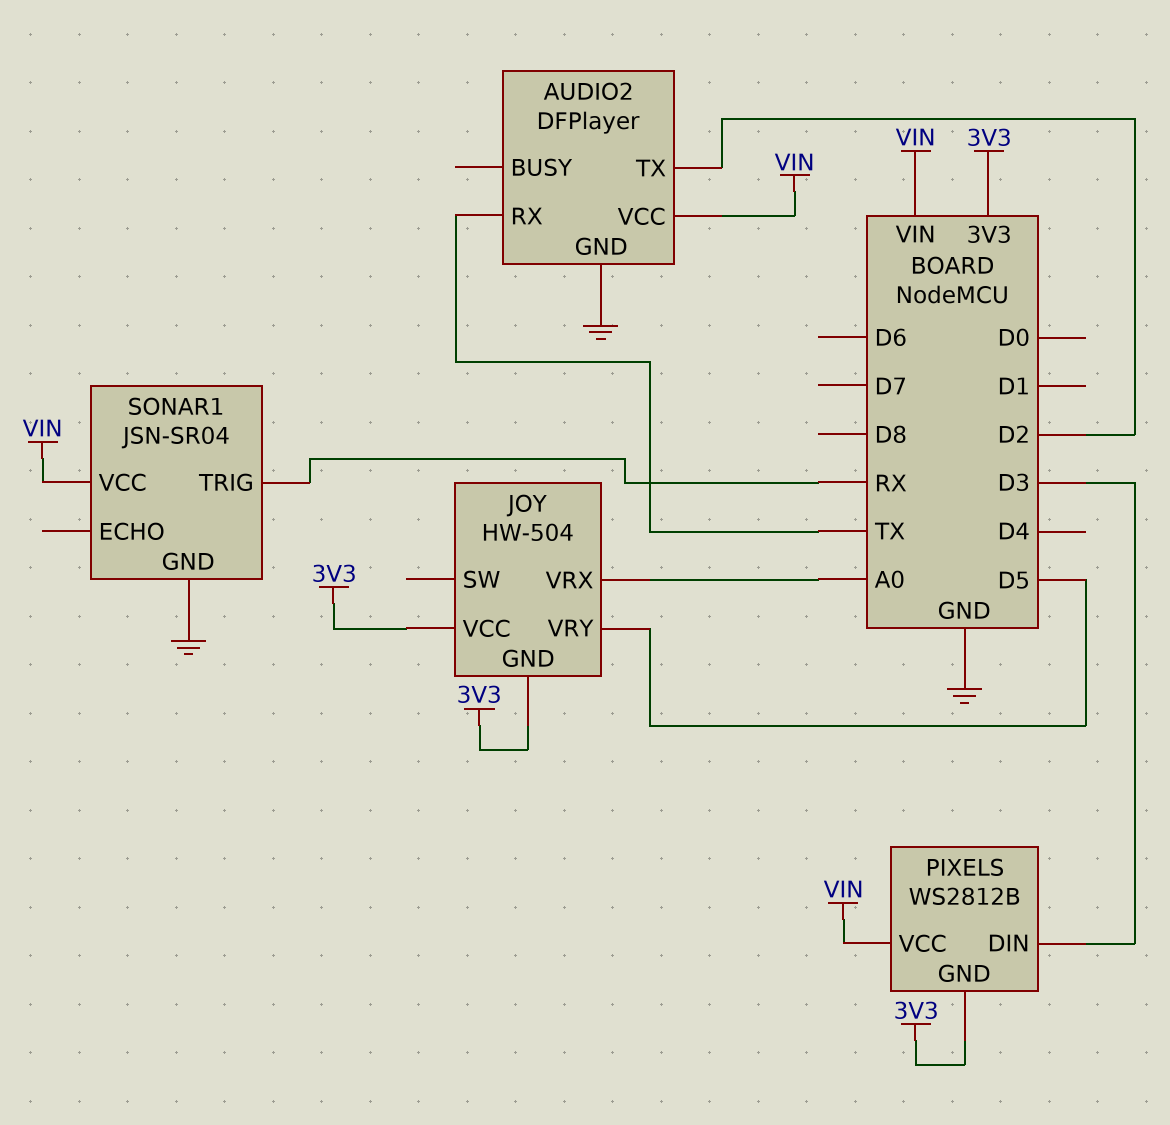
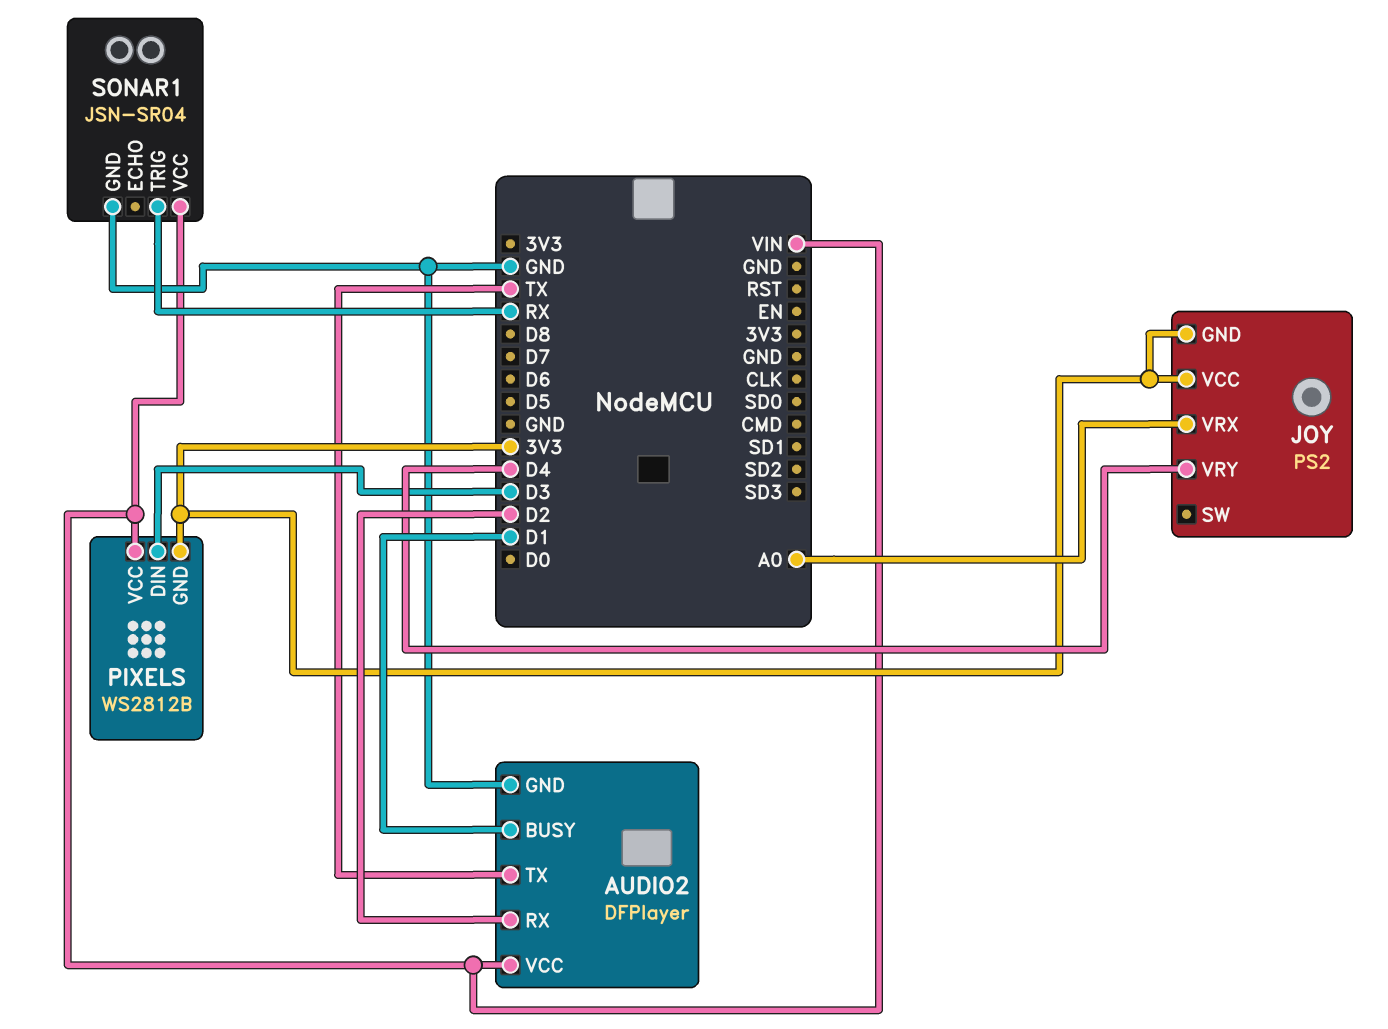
AUDIO2 pin BUSY: none -> D1
AUDIO2 pin RX: TX -> D2
AUDIO2 pin TX: D2 -> TX
JOY: HW-504 -> PS2
JOY pin VRY: D5 -> D4

